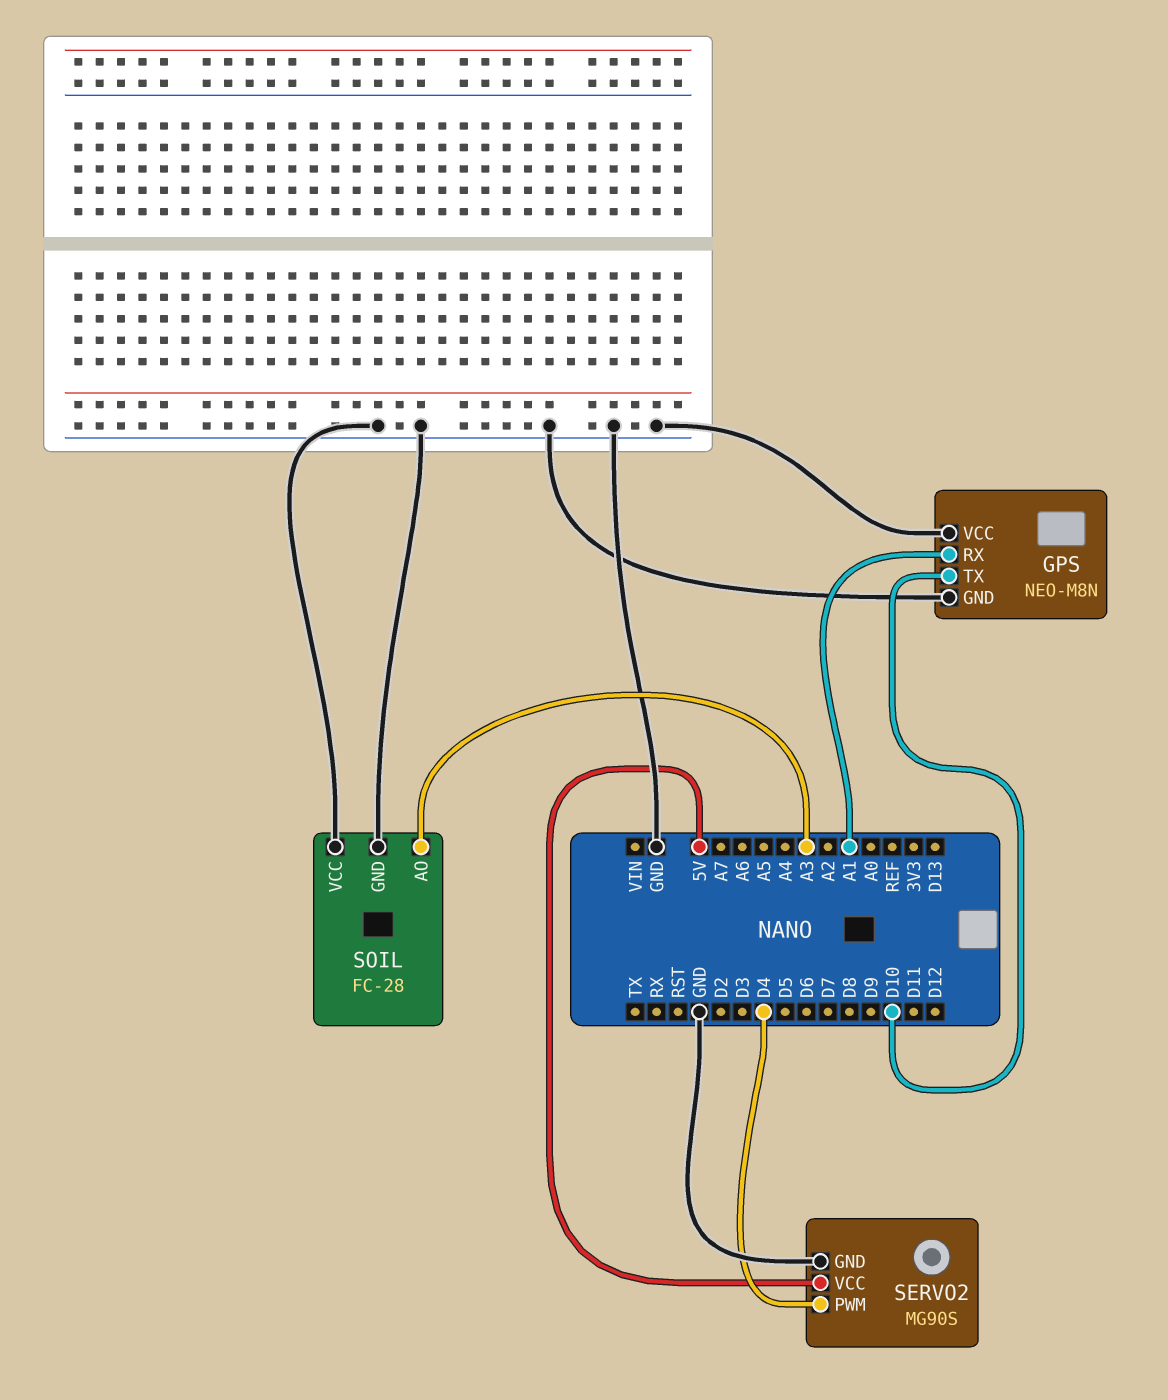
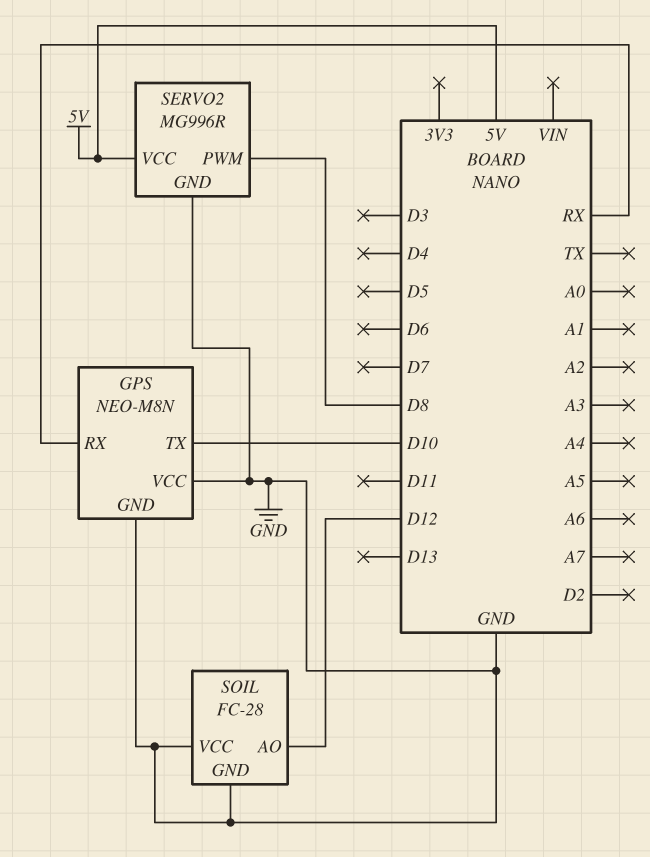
GPS pin RX: A1 -> RX
SERVO2: MG90S -> MG996R
SERVO2 pin PWM: D4 -> D8
SOIL pin AO: A3 -> D12

